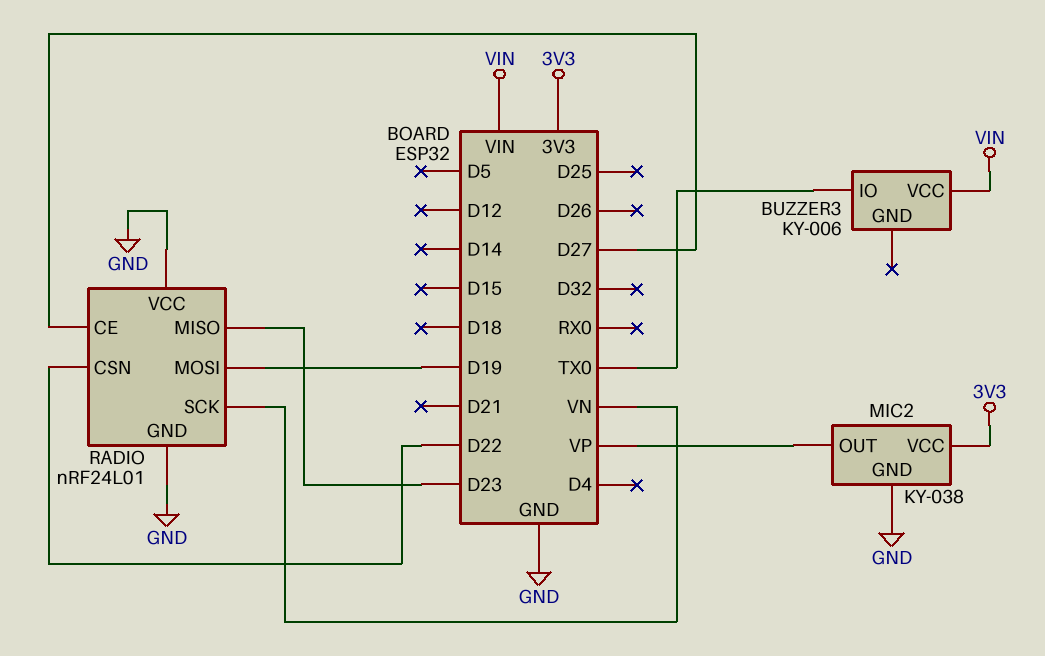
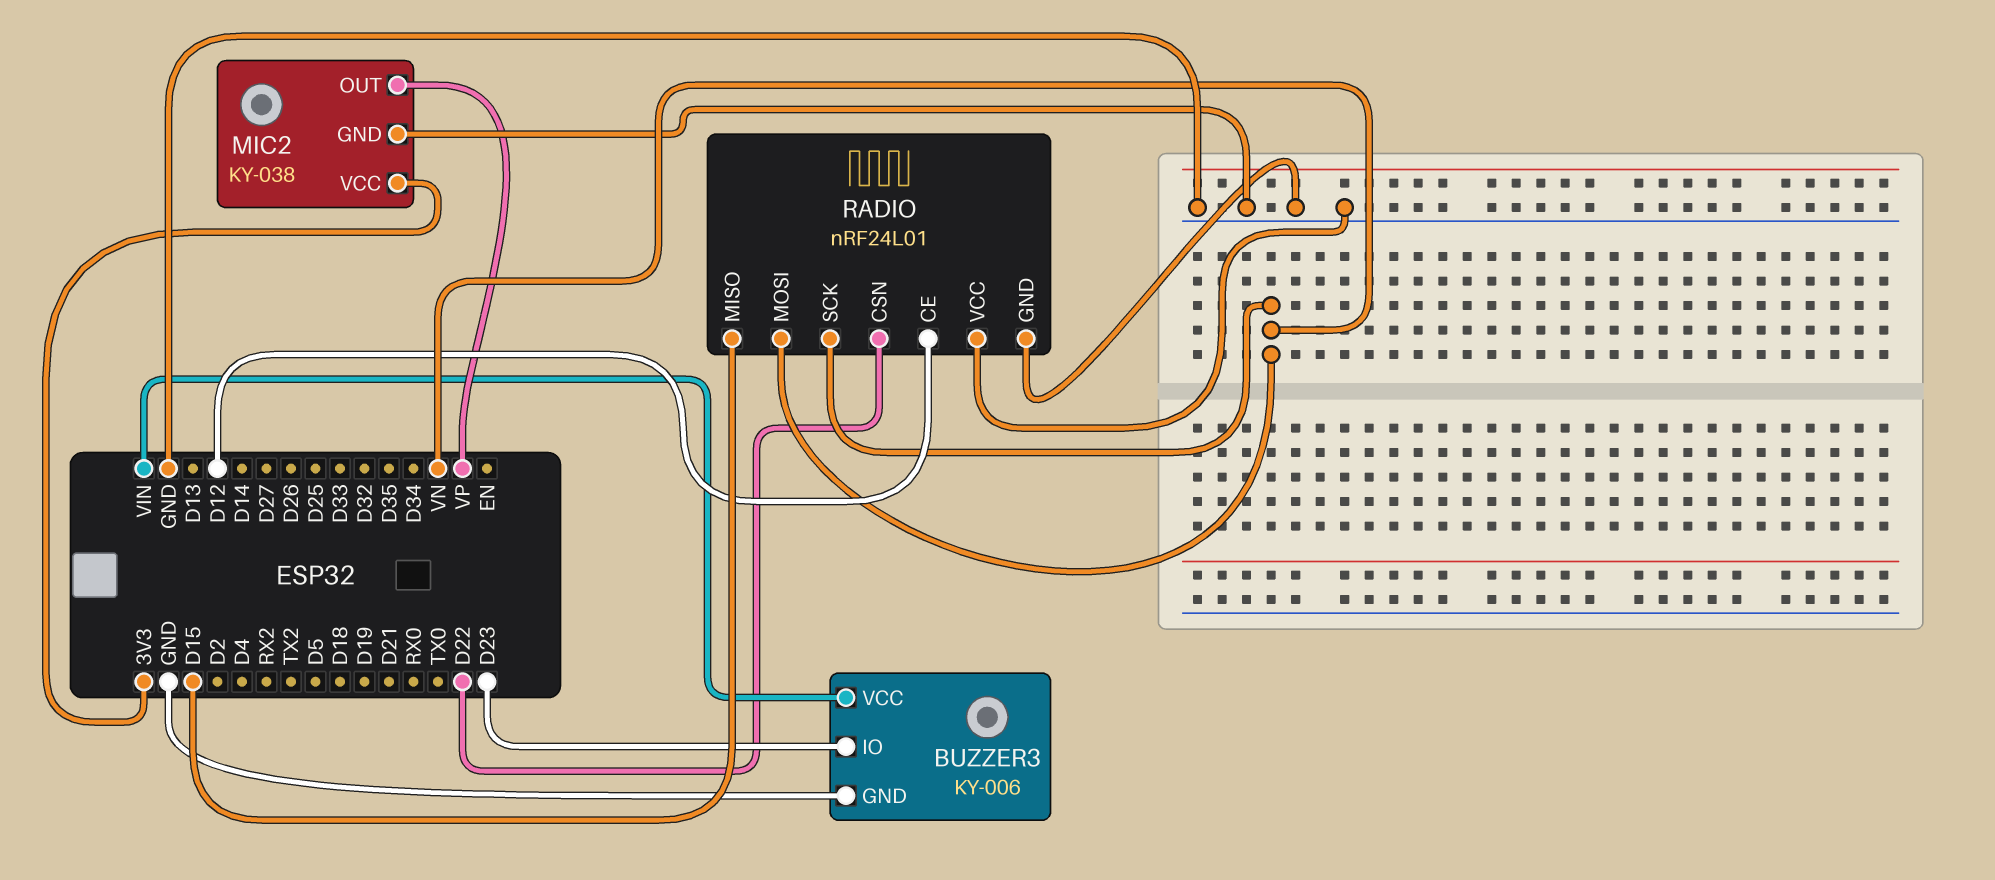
BUZZER3 pin GND: none -> GND
BUZZER3 pin IO: TX0 -> D23
RADIO pin CE: D27 -> D12
RADIO pin MISO: D23 -> D15
RADIO pin MOSI: D19 -> VN

